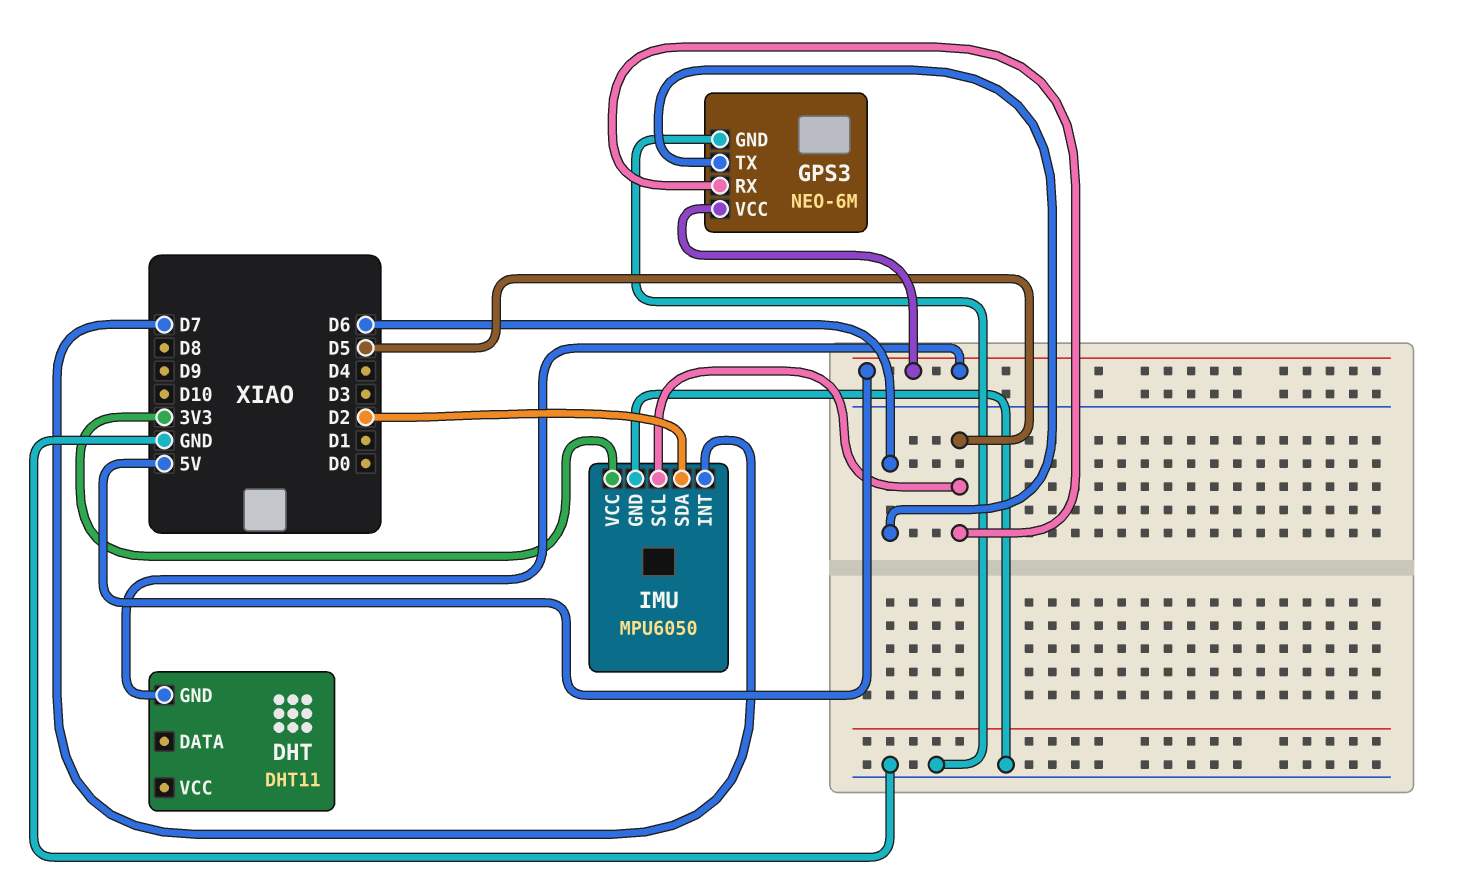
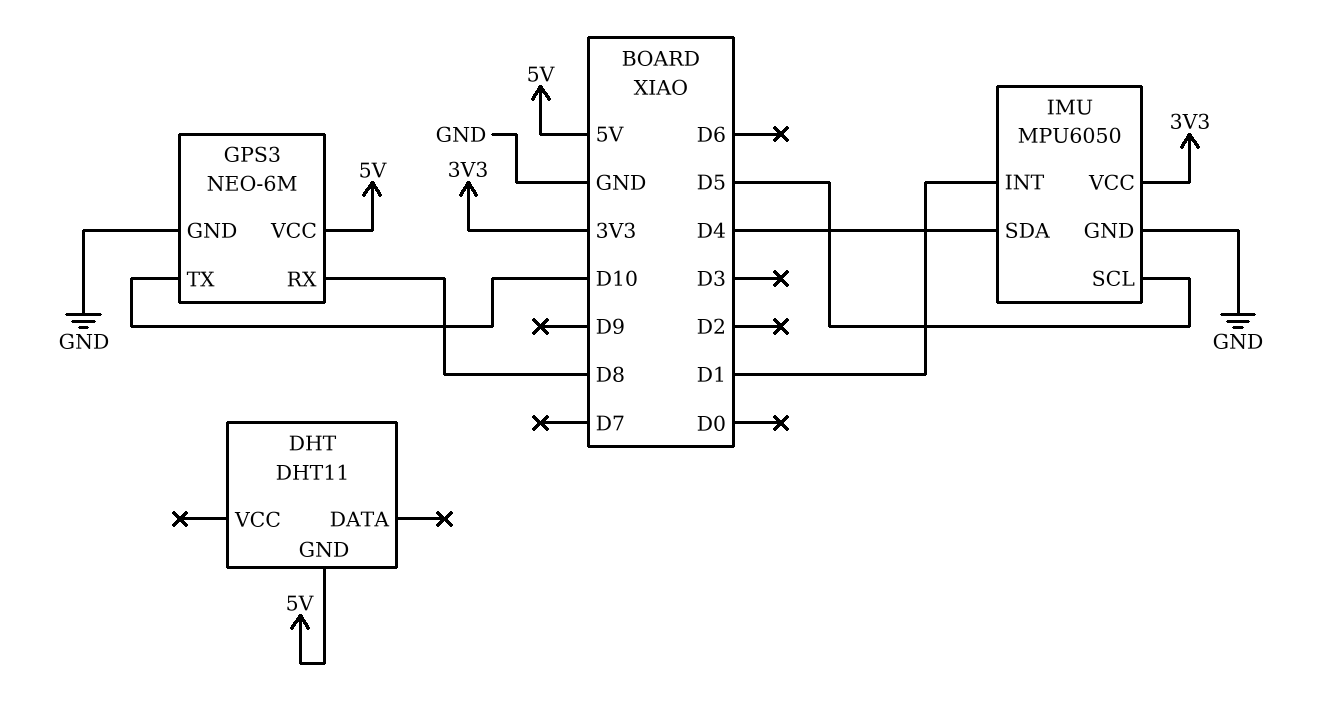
GPS3 pin RX: D5 -> D8
GPS3 pin TX: D6 -> D10
IMU pin INT: D7 -> D1
IMU pin SDA: D2 -> D4

